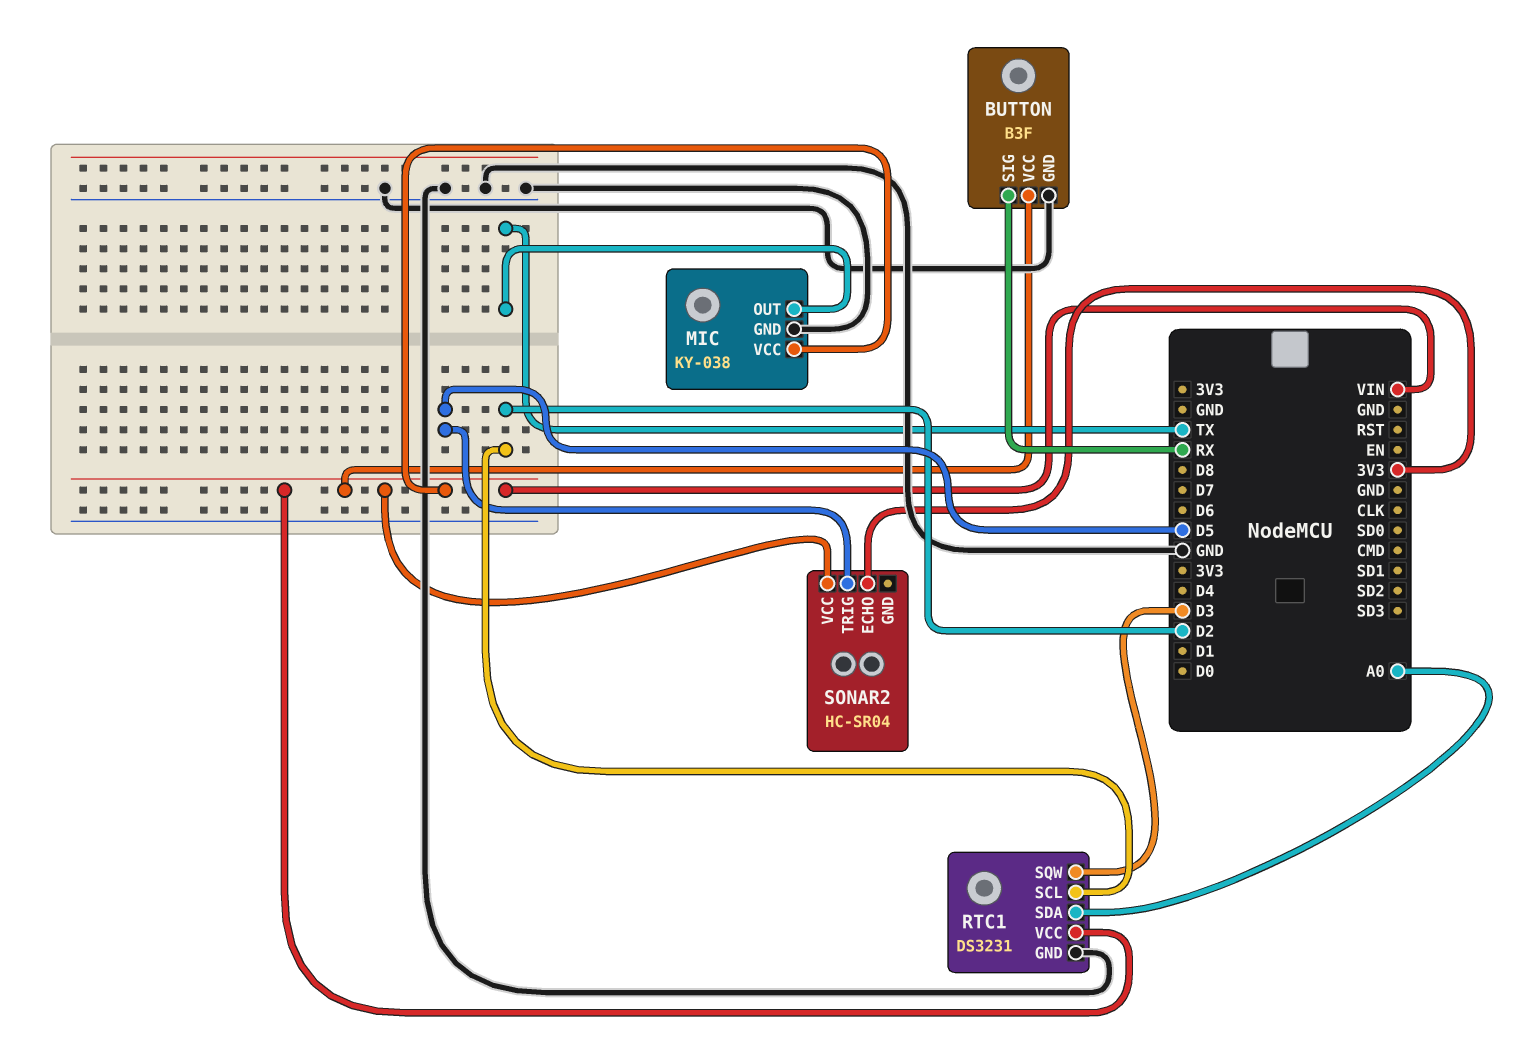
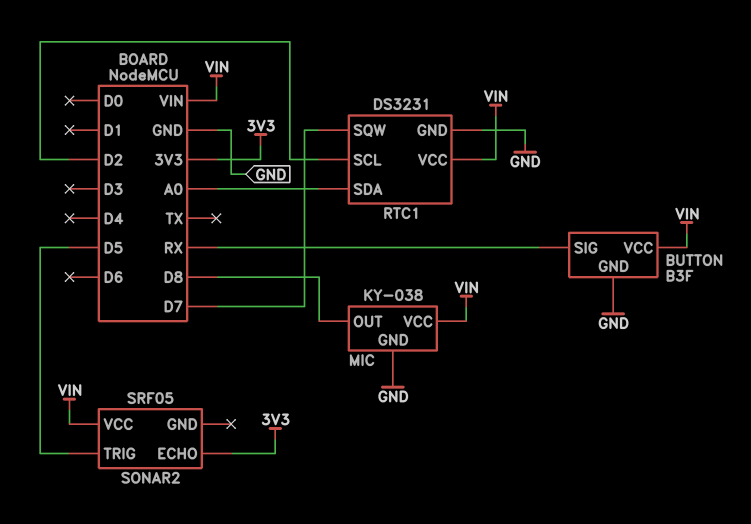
MIC pin OUT: TX -> D8
RTC1 pin SQW: D3 -> D7
SONAR2: HC-SR04 -> SRF05

